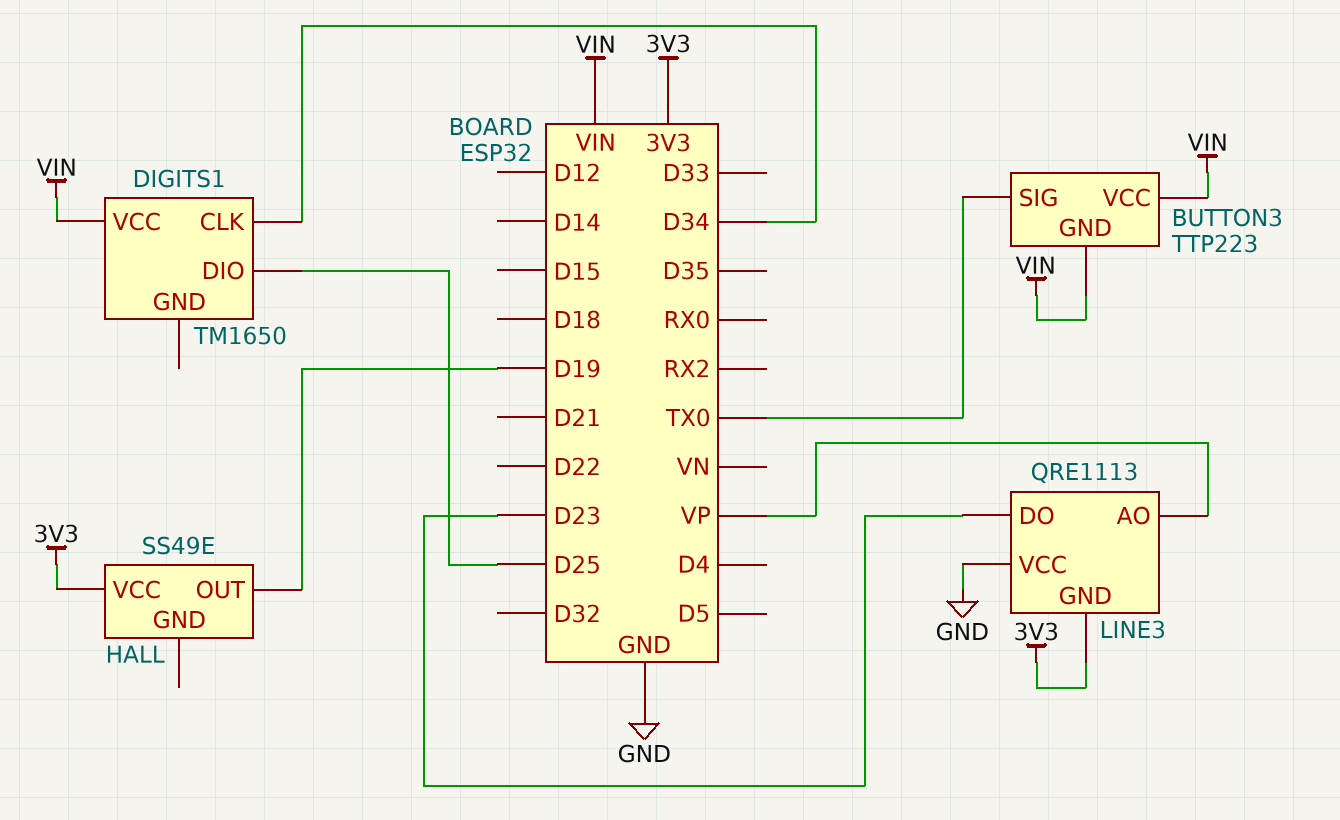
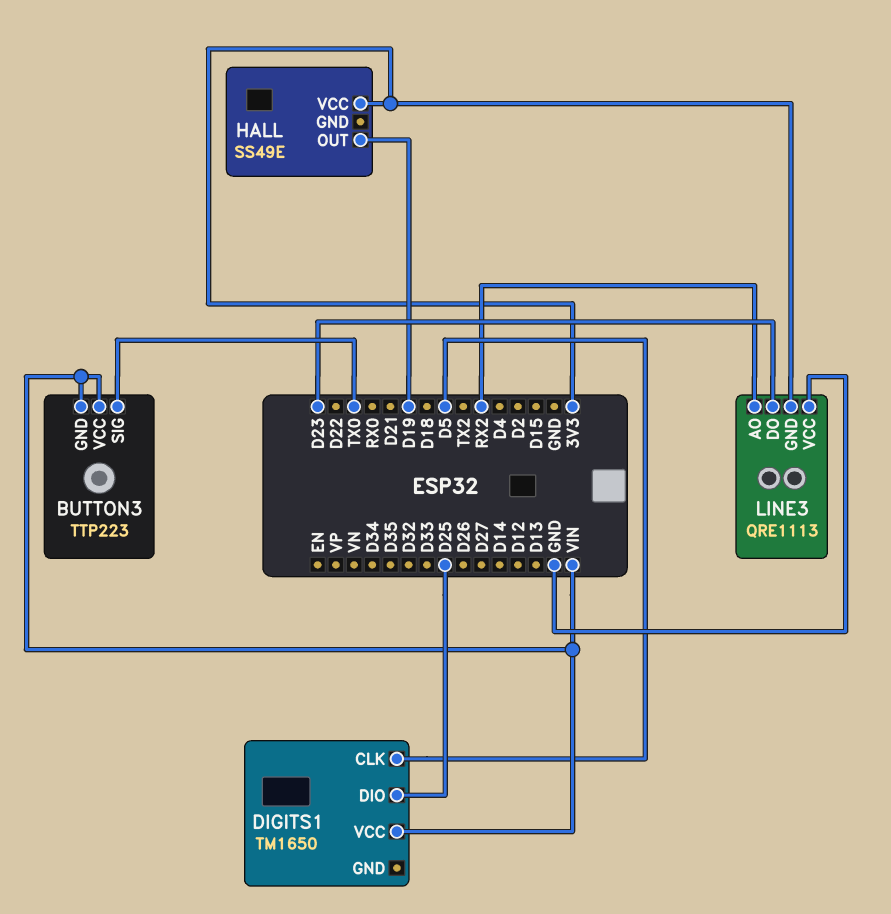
DIGITS1 pin CLK: D34 -> D5
LINE3 pin AO: VP -> RX2

